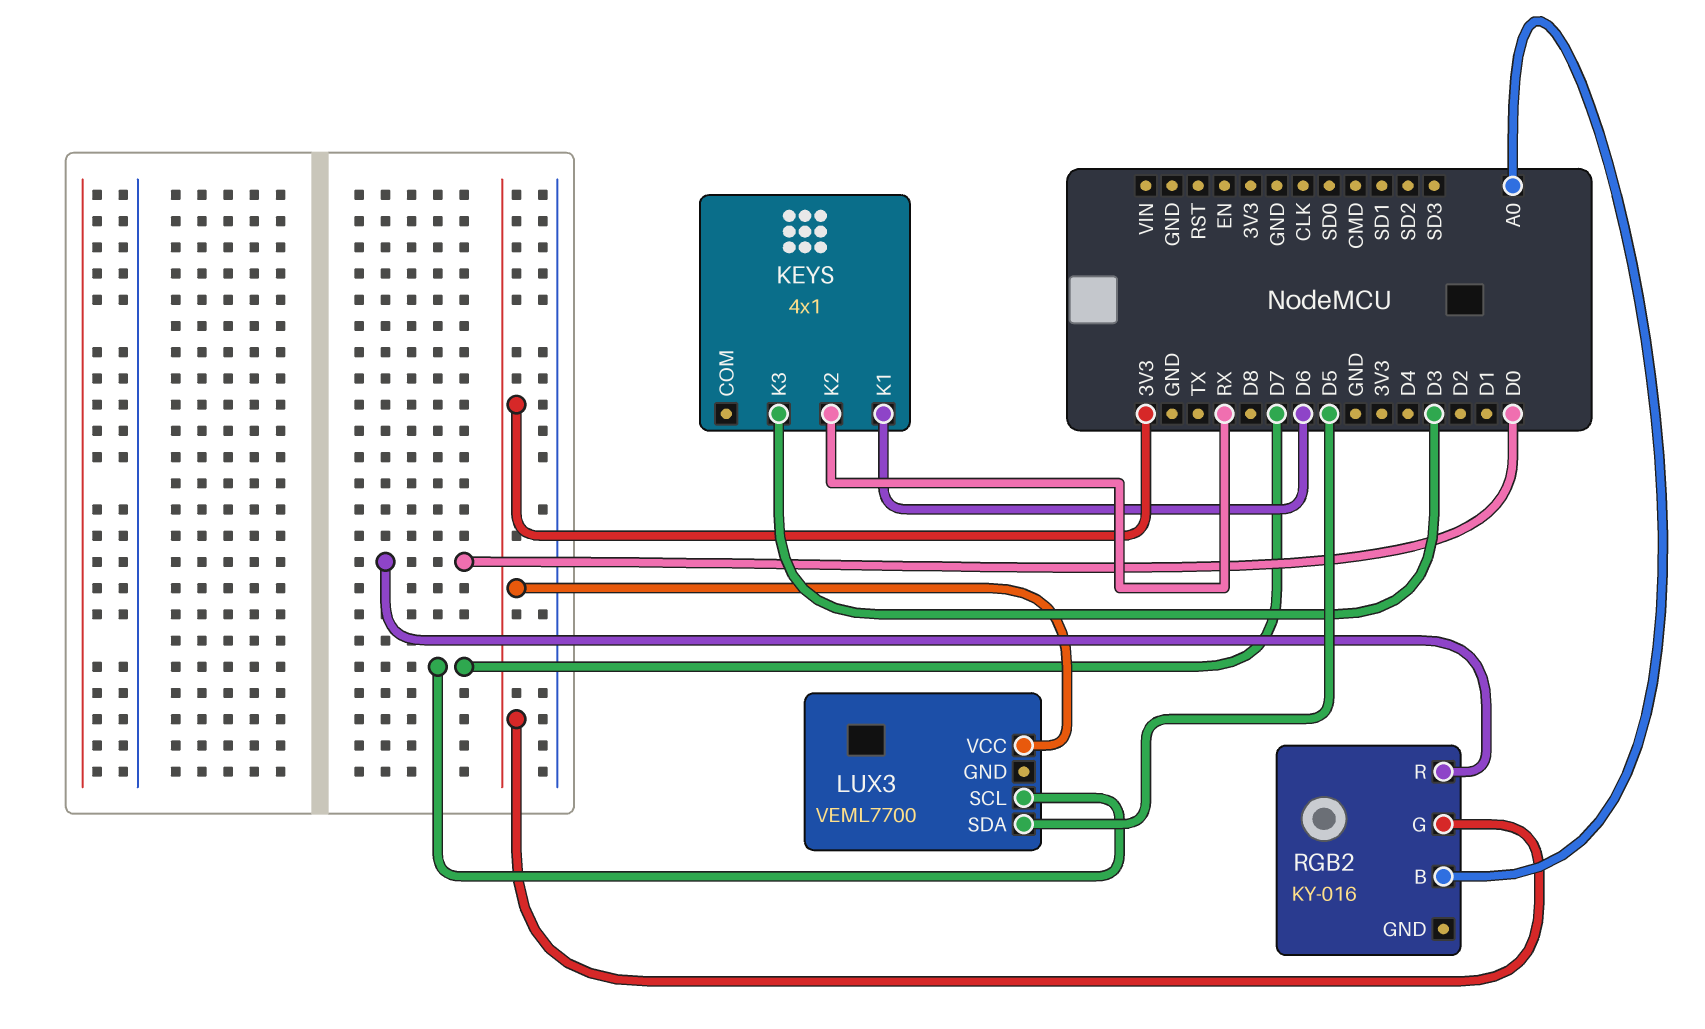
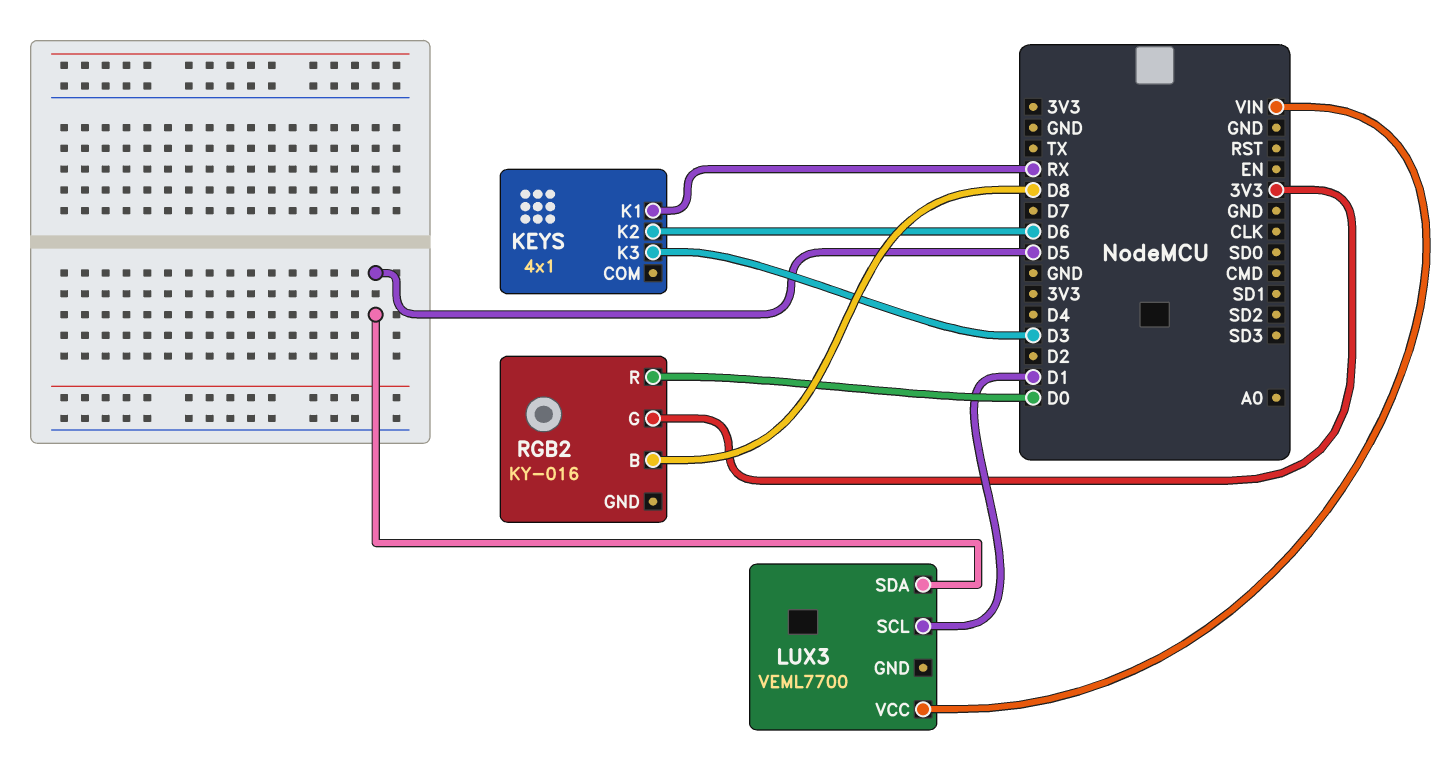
KEYS pin K1: D6 -> RX
KEYS pin K2: RX -> D6
LUX3 pin SCL: D7 -> D1
LUX3 pin VCC: 3V3 -> VIN
RGB2 pin B: A0 -> D8

